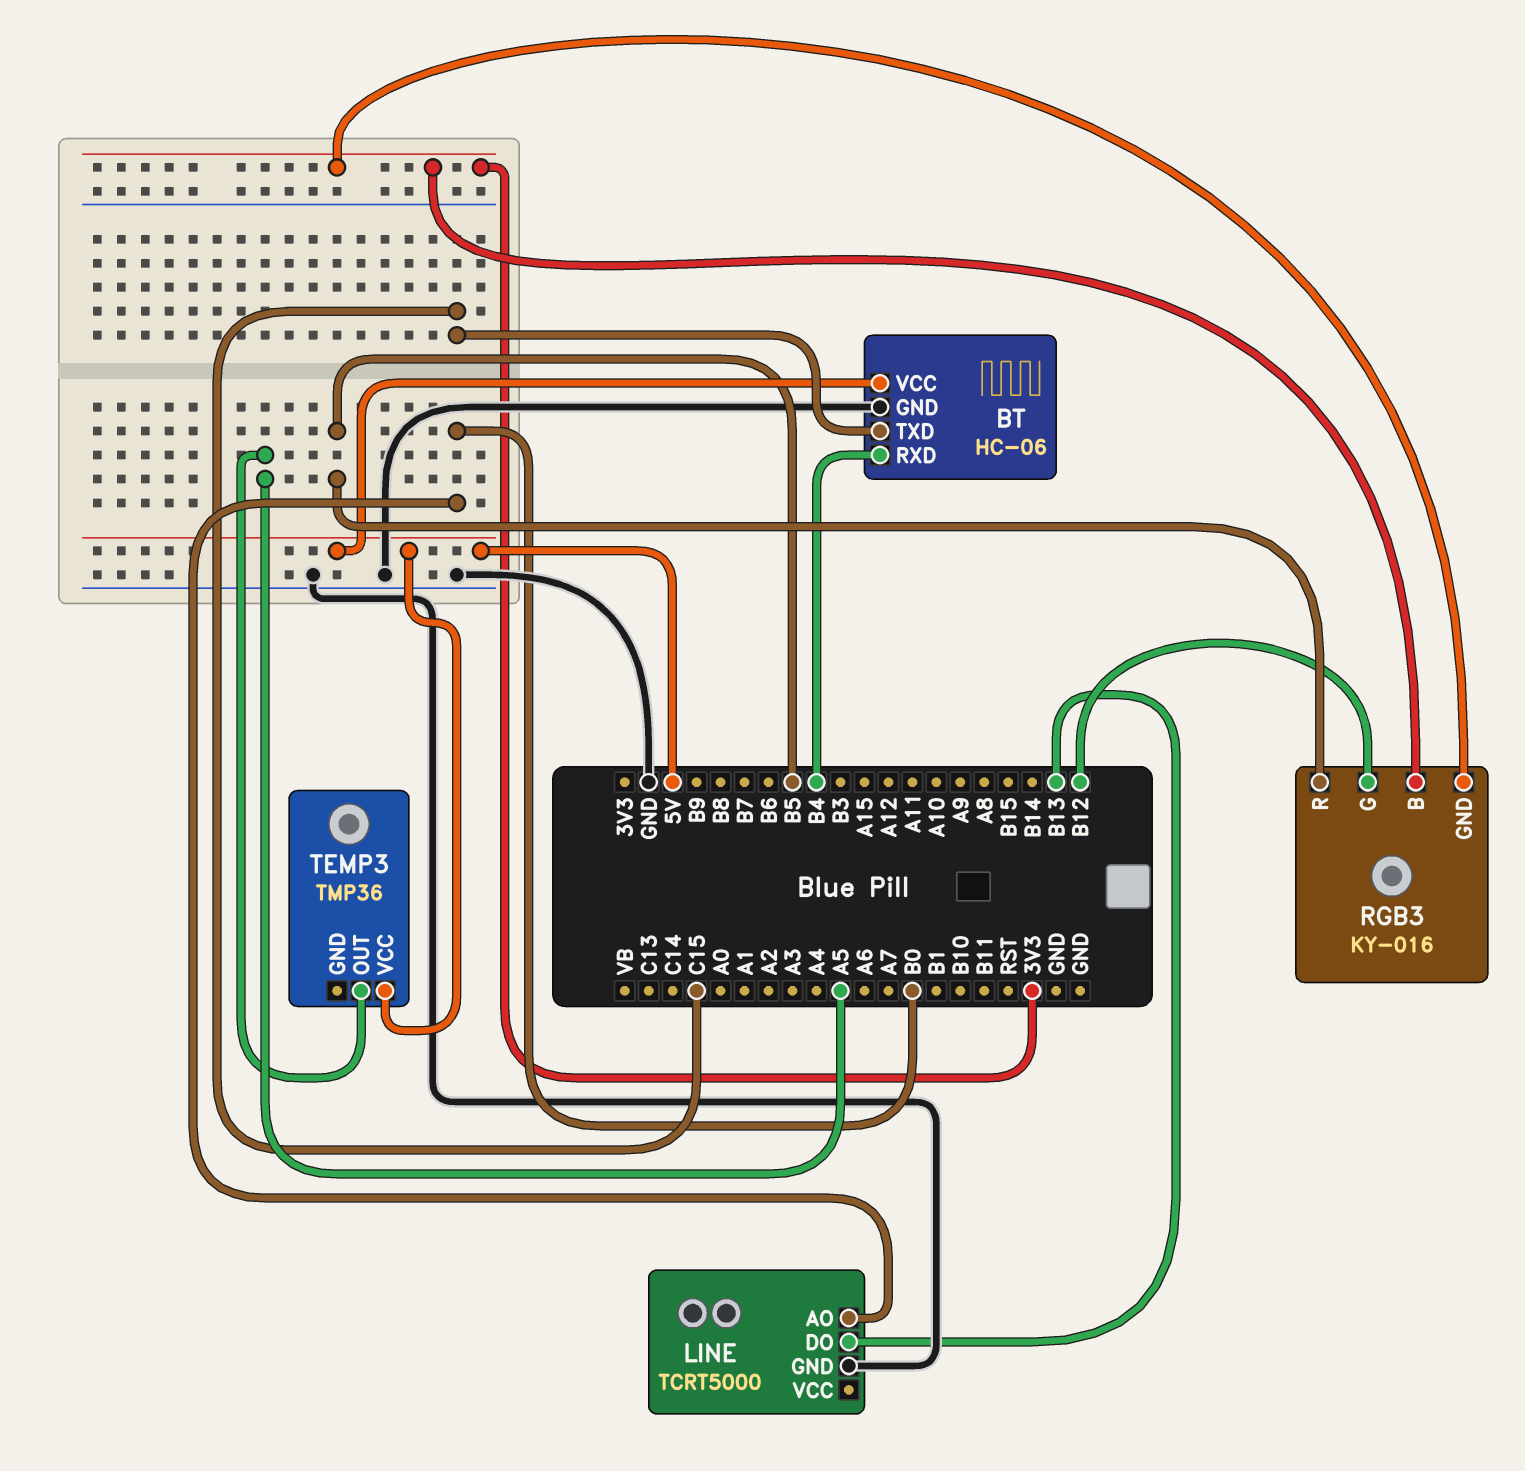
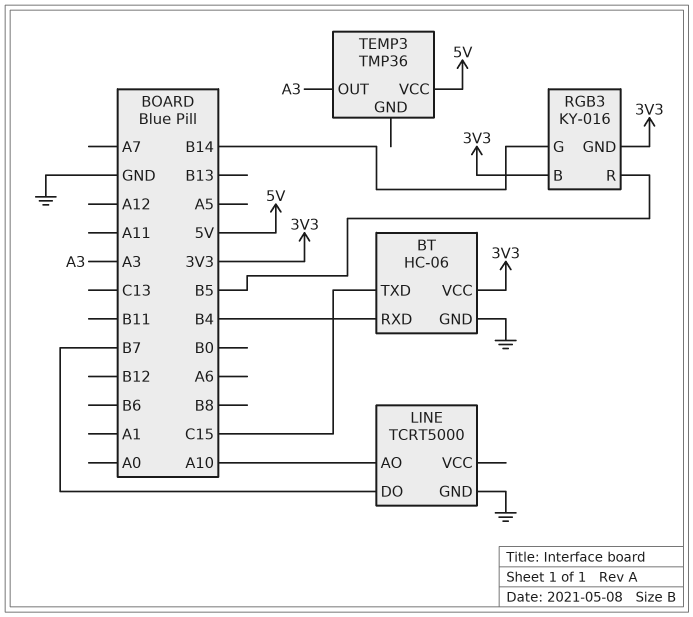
BT pin VCC: 5V -> 3V3
LINE pin AO: B0 -> A10
LINE pin DO: B13 -> B7
RGB3 pin G: B12 -> B14
TEMP3 pin OUT: A5 -> A3

